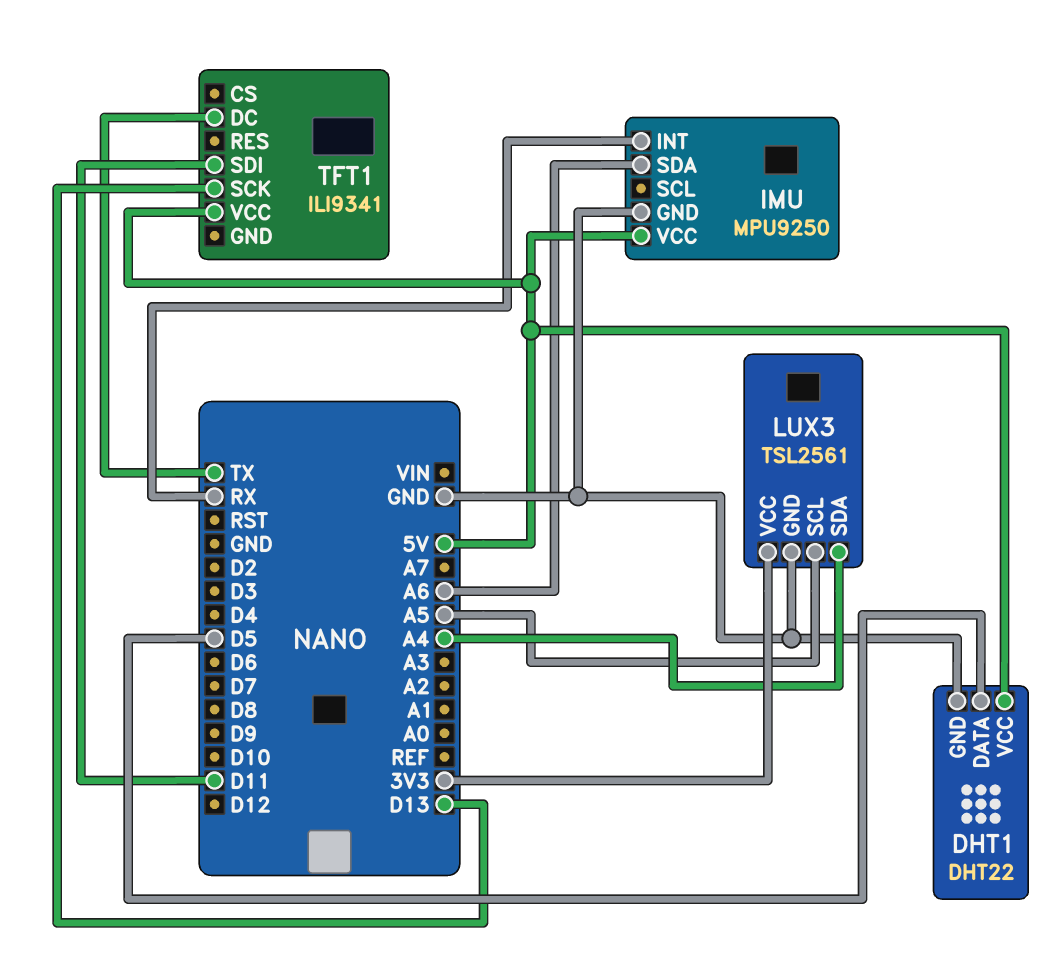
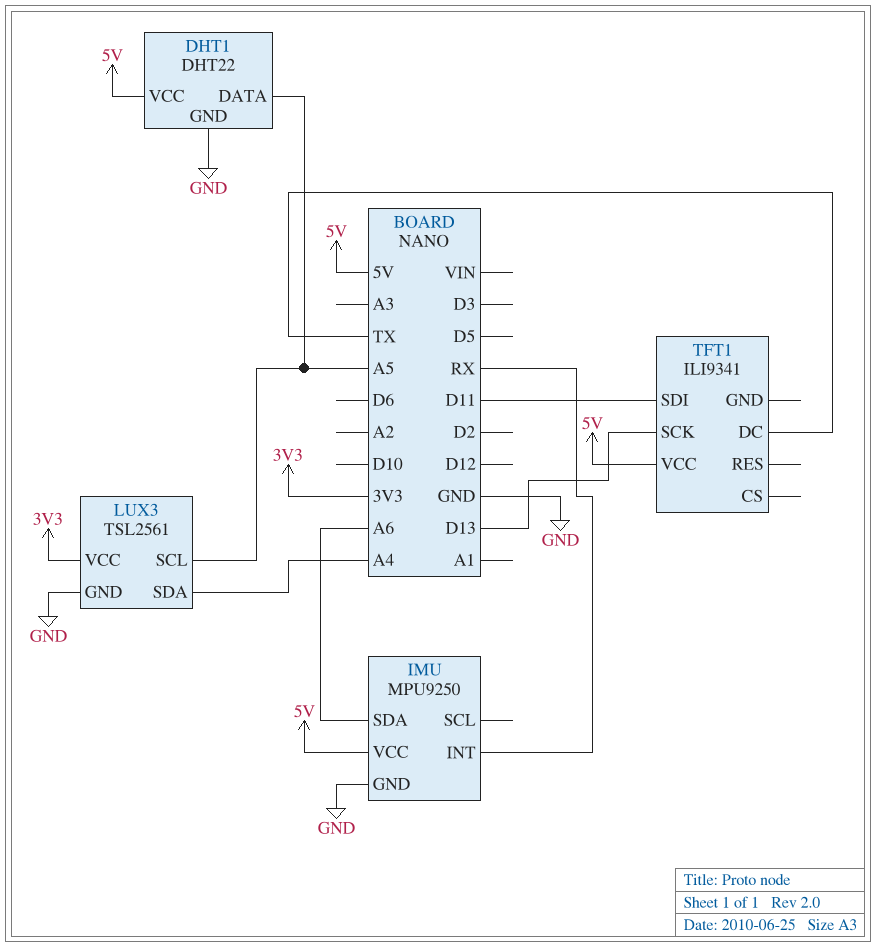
DHT1 pin DATA: D5 -> A5

